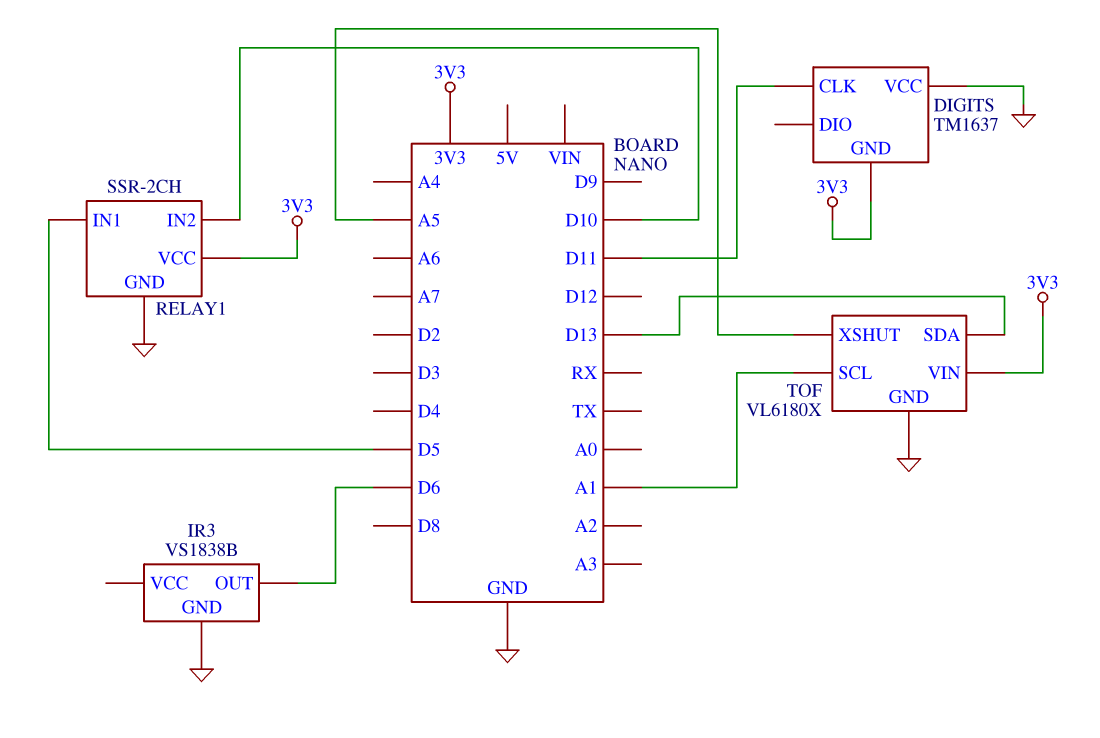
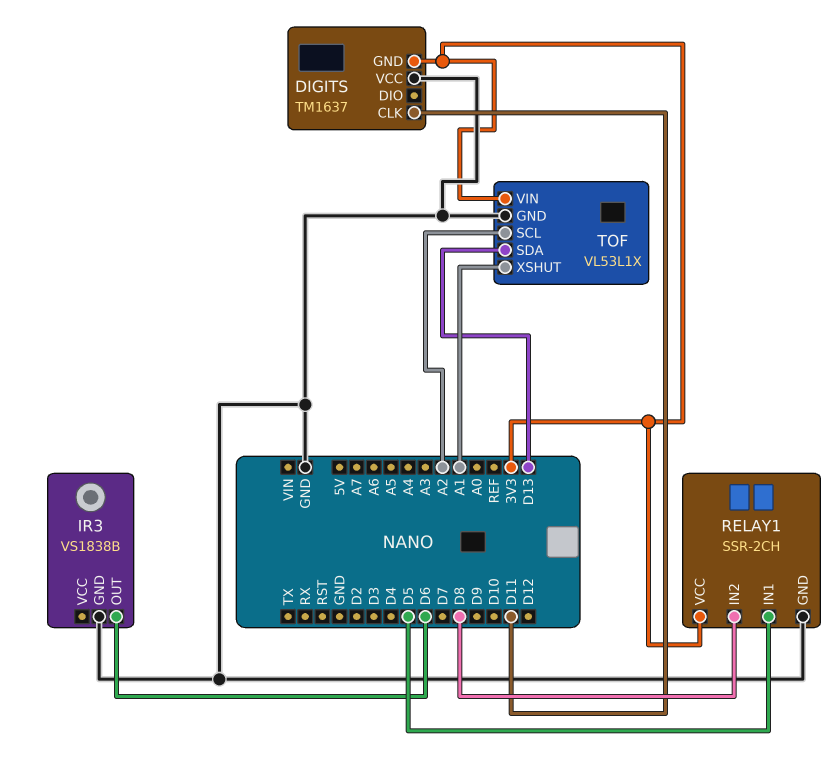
RELAY1 pin IN2: D10 -> D8
TOF: VL6180X -> VL53L1X
TOF pin SCL: A1 -> A2
TOF pin XSHUT: A5 -> A1

